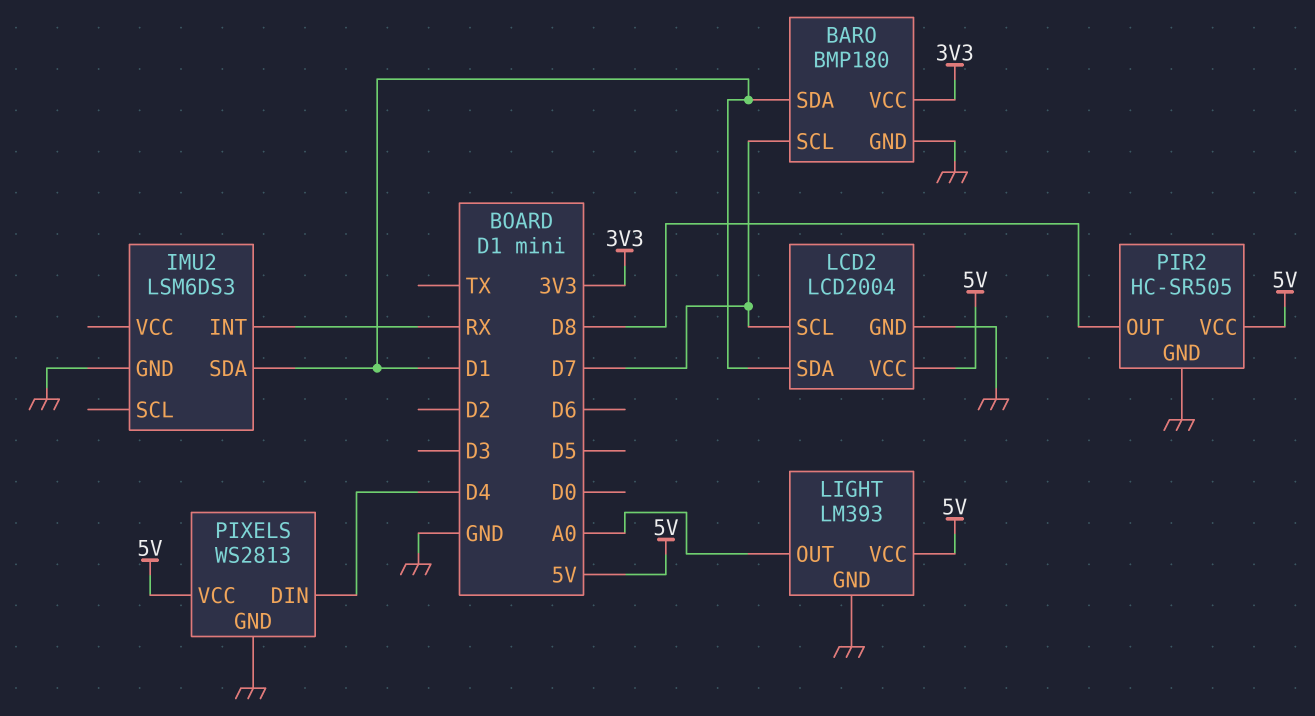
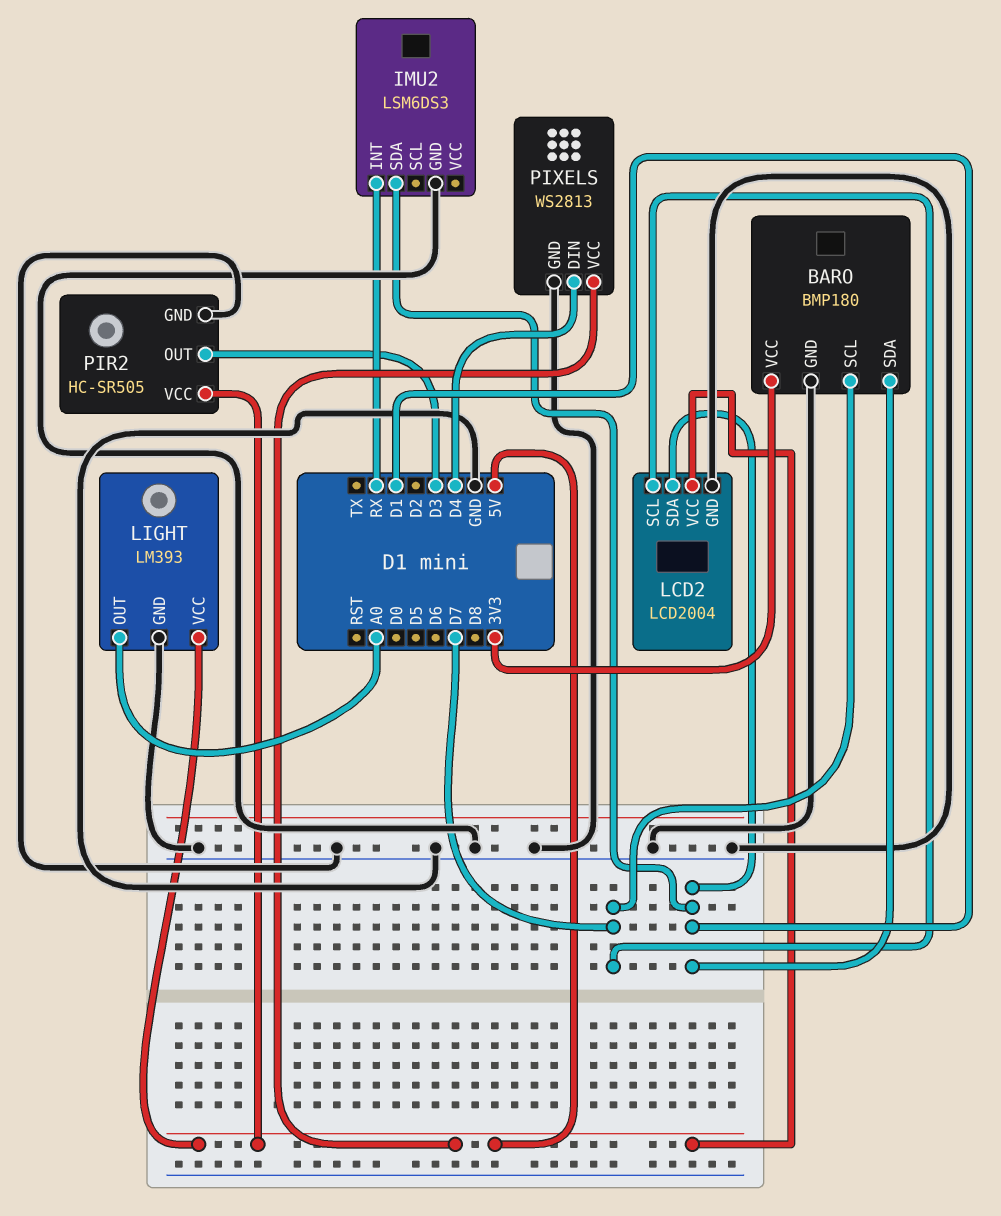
PIR2 pin OUT: D8 -> D3

